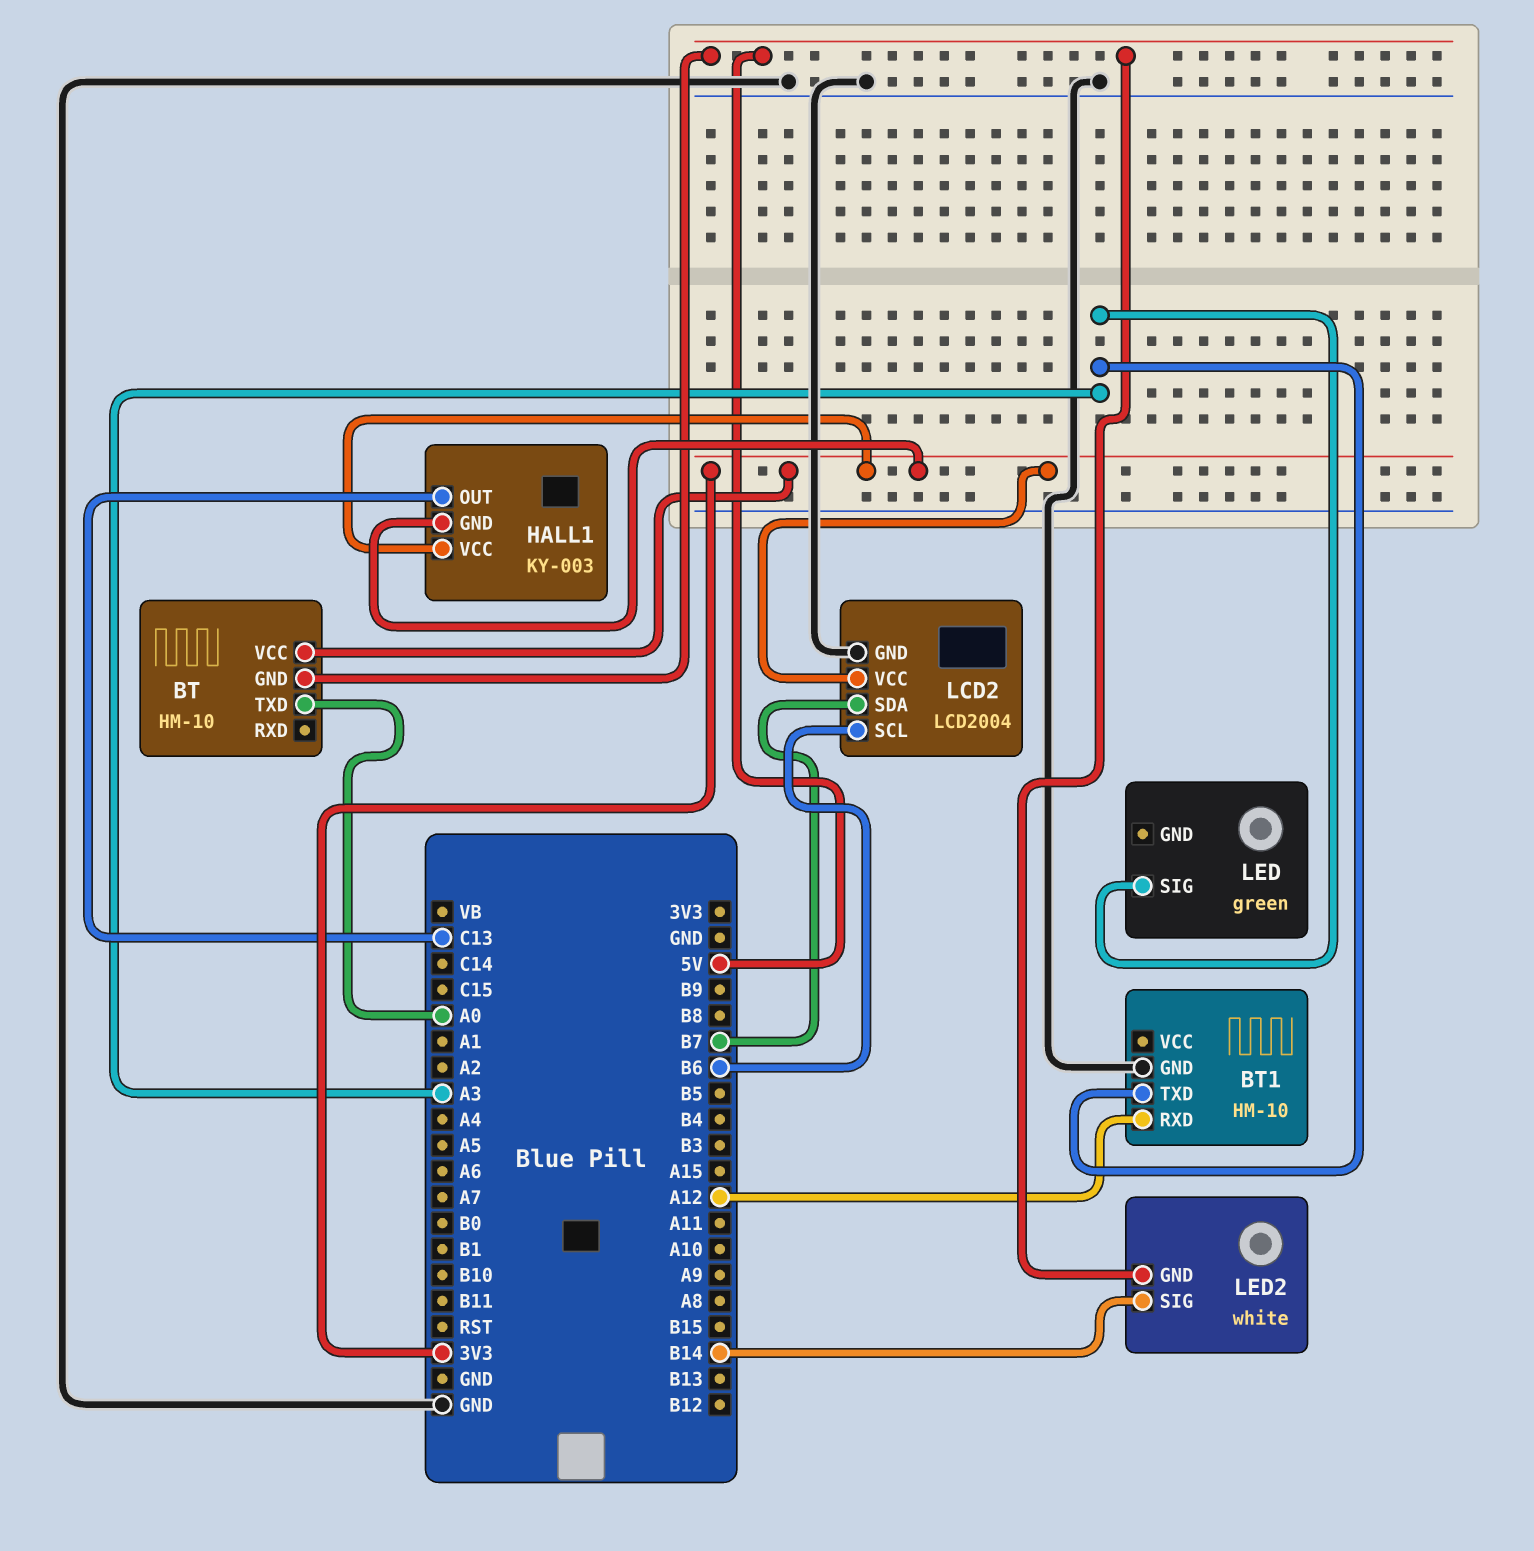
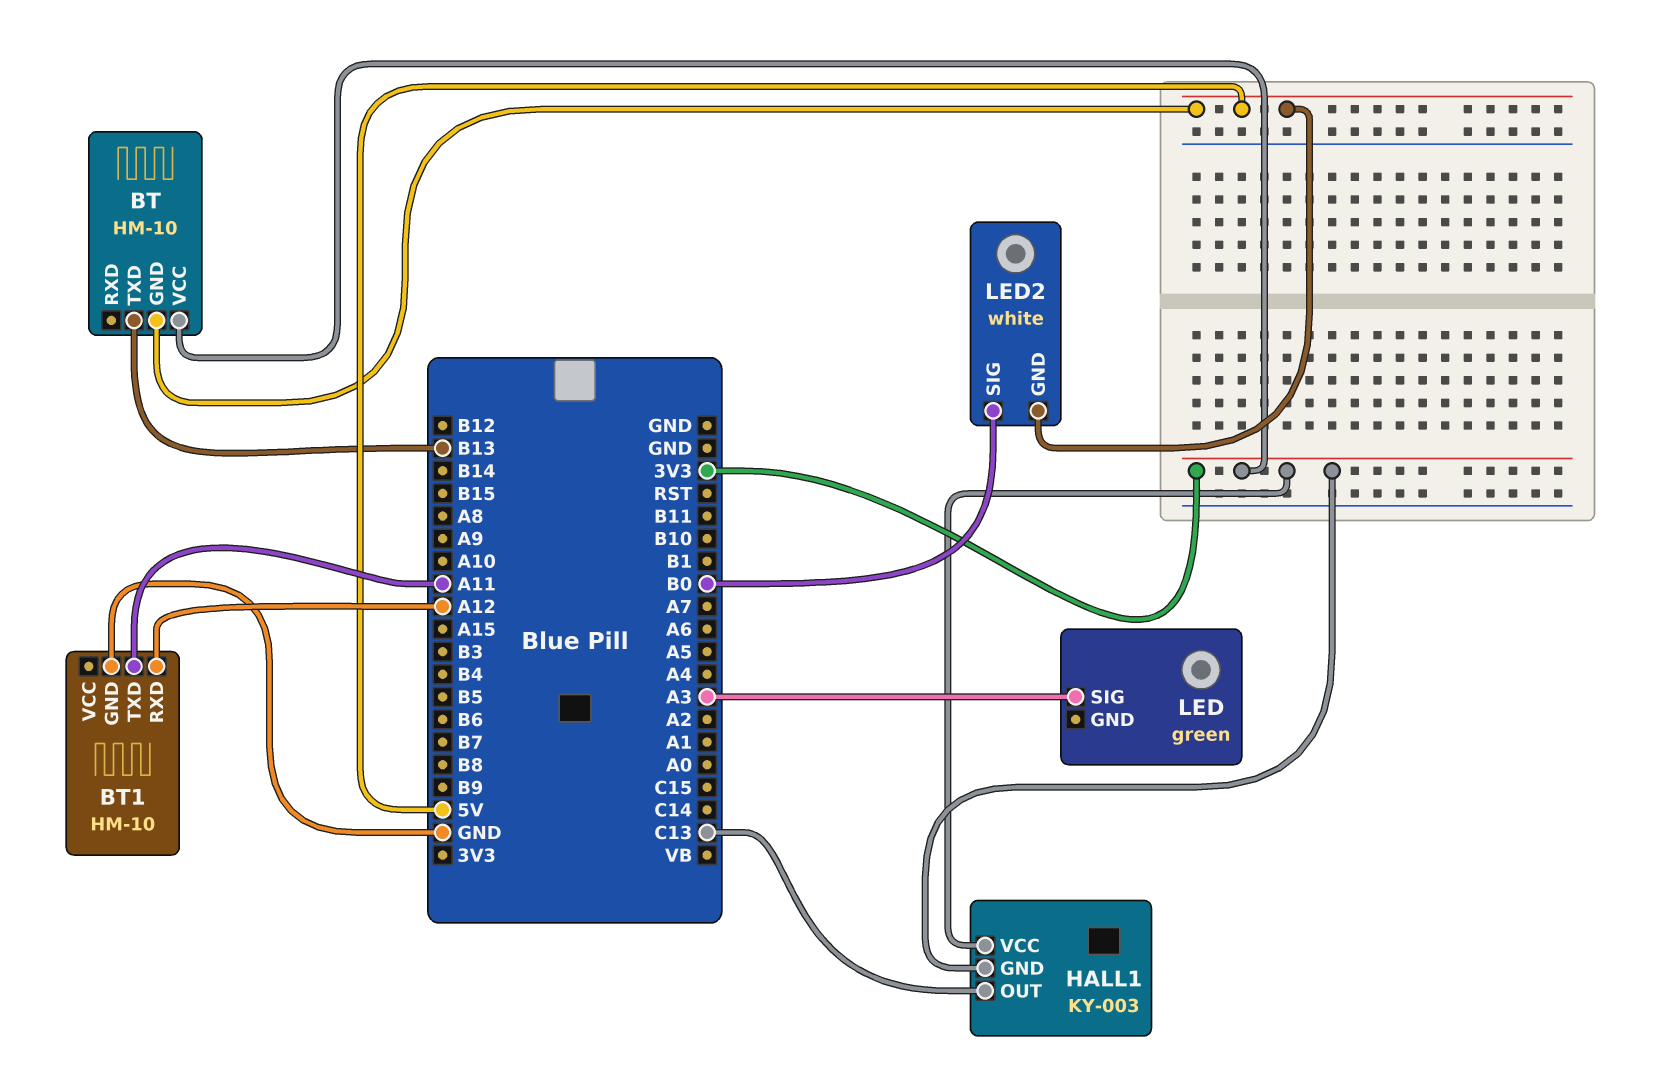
BT pin TXD: A0 -> B13
BT1 pin TXD: A3 -> A11
LCD2: LCD2004 -> none
LCD2 pin GND: GND -> none
LCD2 pin SCL: B6 -> none
LCD2 pin SDA: B7 -> none
LCD2 pin VCC: 3V3 -> none
LED2 pin SIG: B14 -> B0

